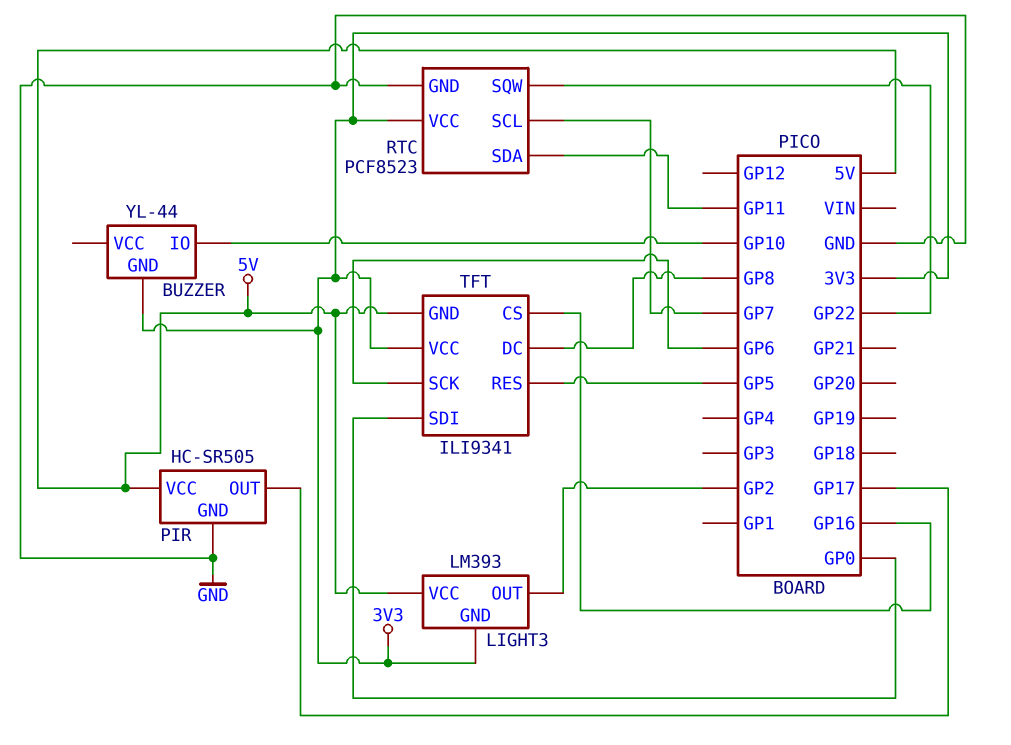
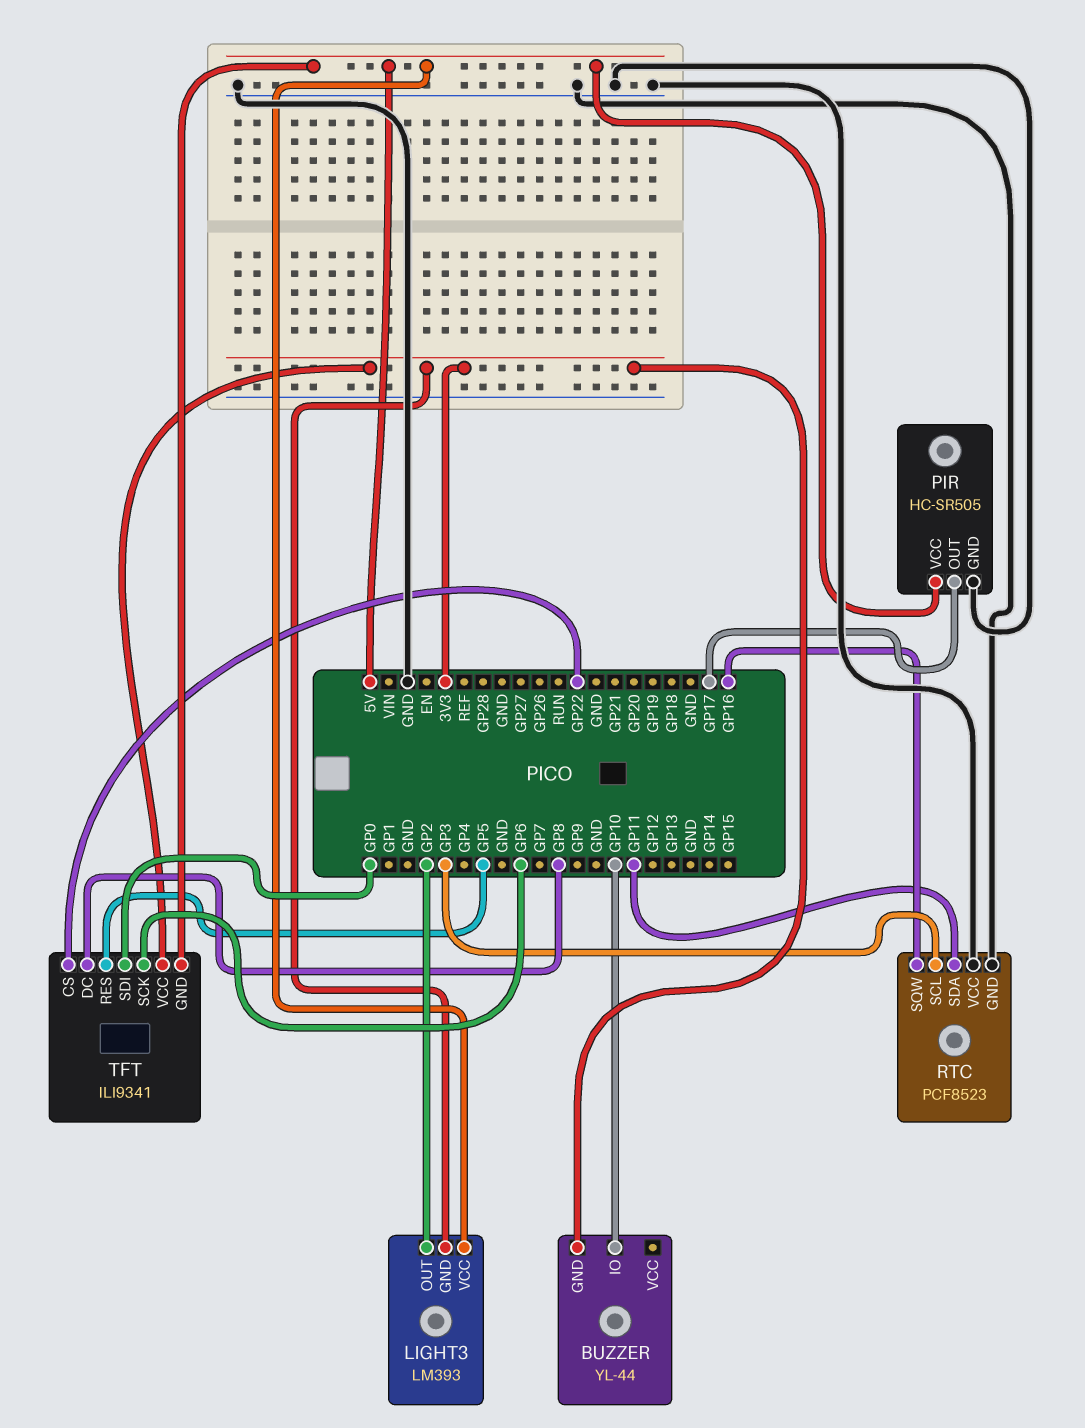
RTC pin SCL: GP7 -> GP3
RTC pin SQW: GP22 -> GP16
RTC pin VCC: 3V3 -> GND
TFT pin CS: GP16 -> GP22

